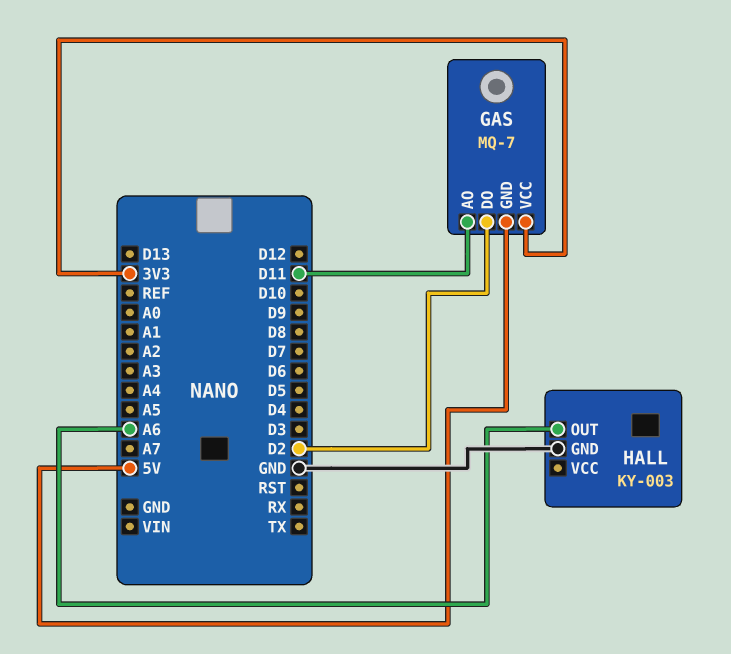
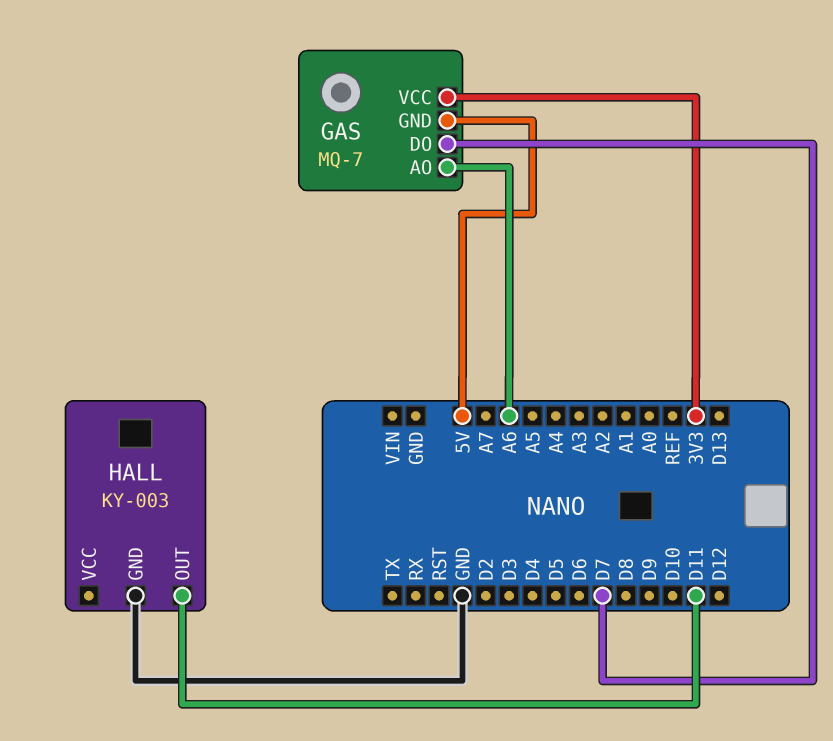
GAS pin AO: D11 -> A6
GAS pin DO: D2 -> D7
HALL pin OUT: A6 -> D11

